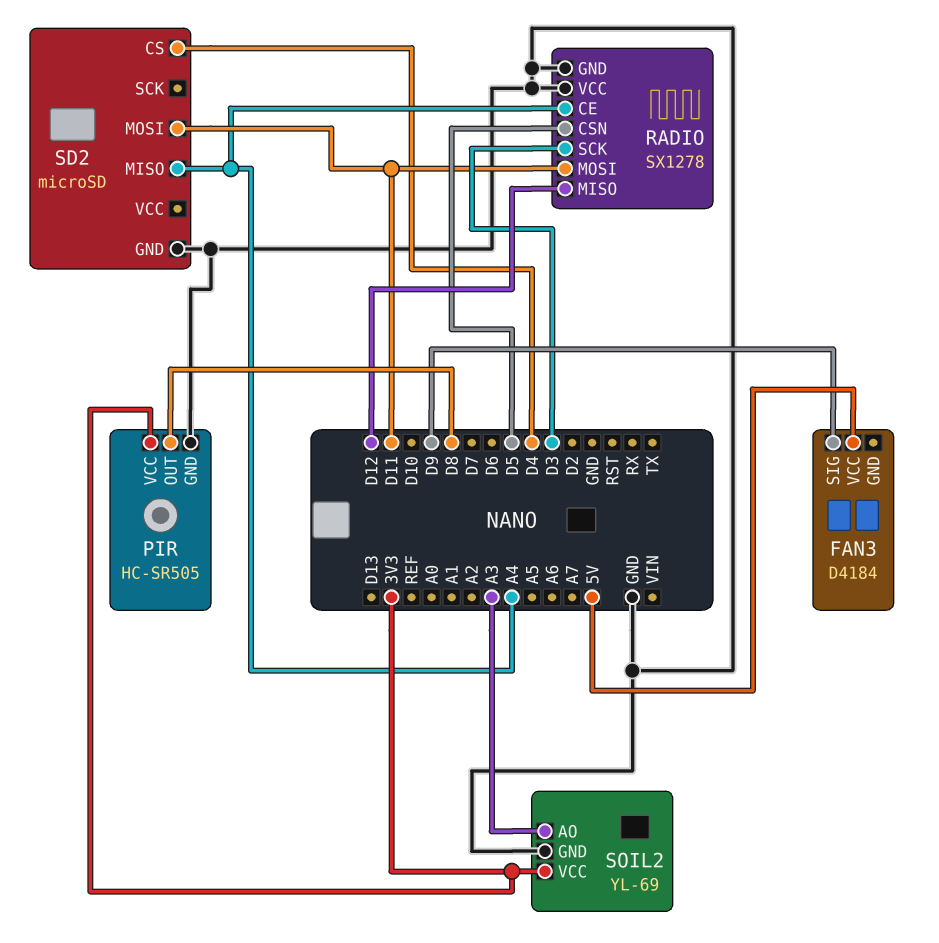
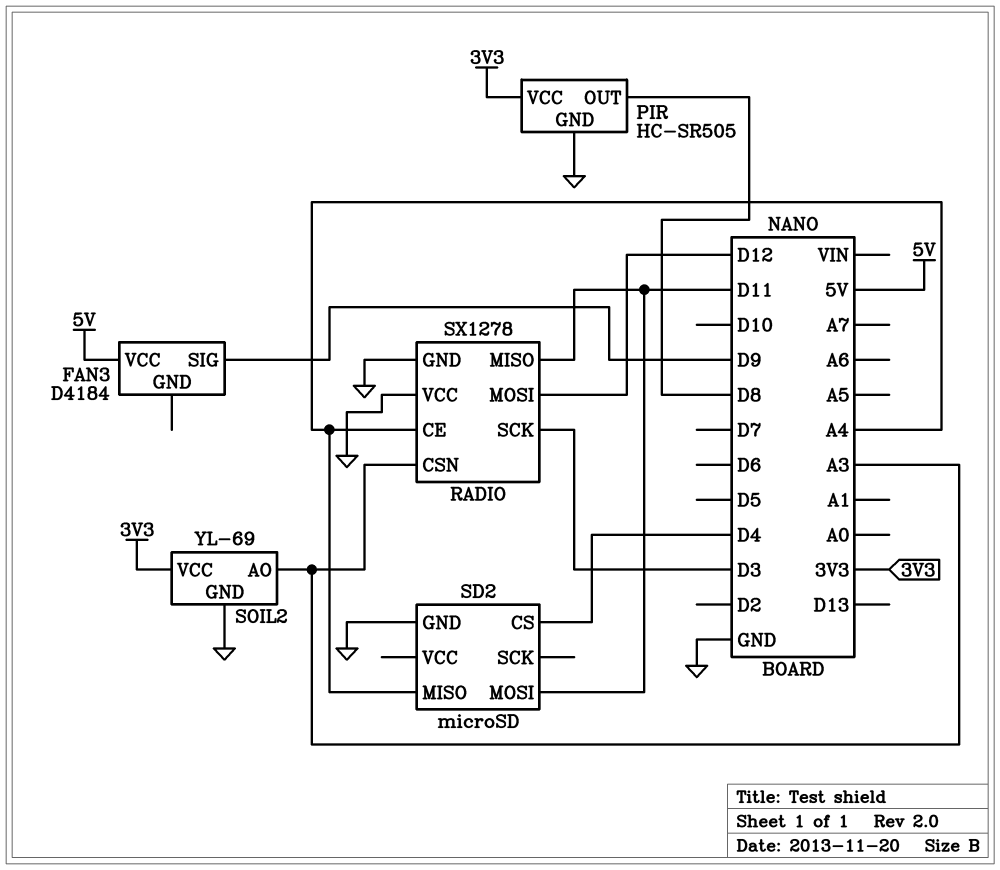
RADIO pin CSN: D5 -> A3
RADIO pin MISO: D12 -> D11
RADIO pin MOSI: D11 -> D12

